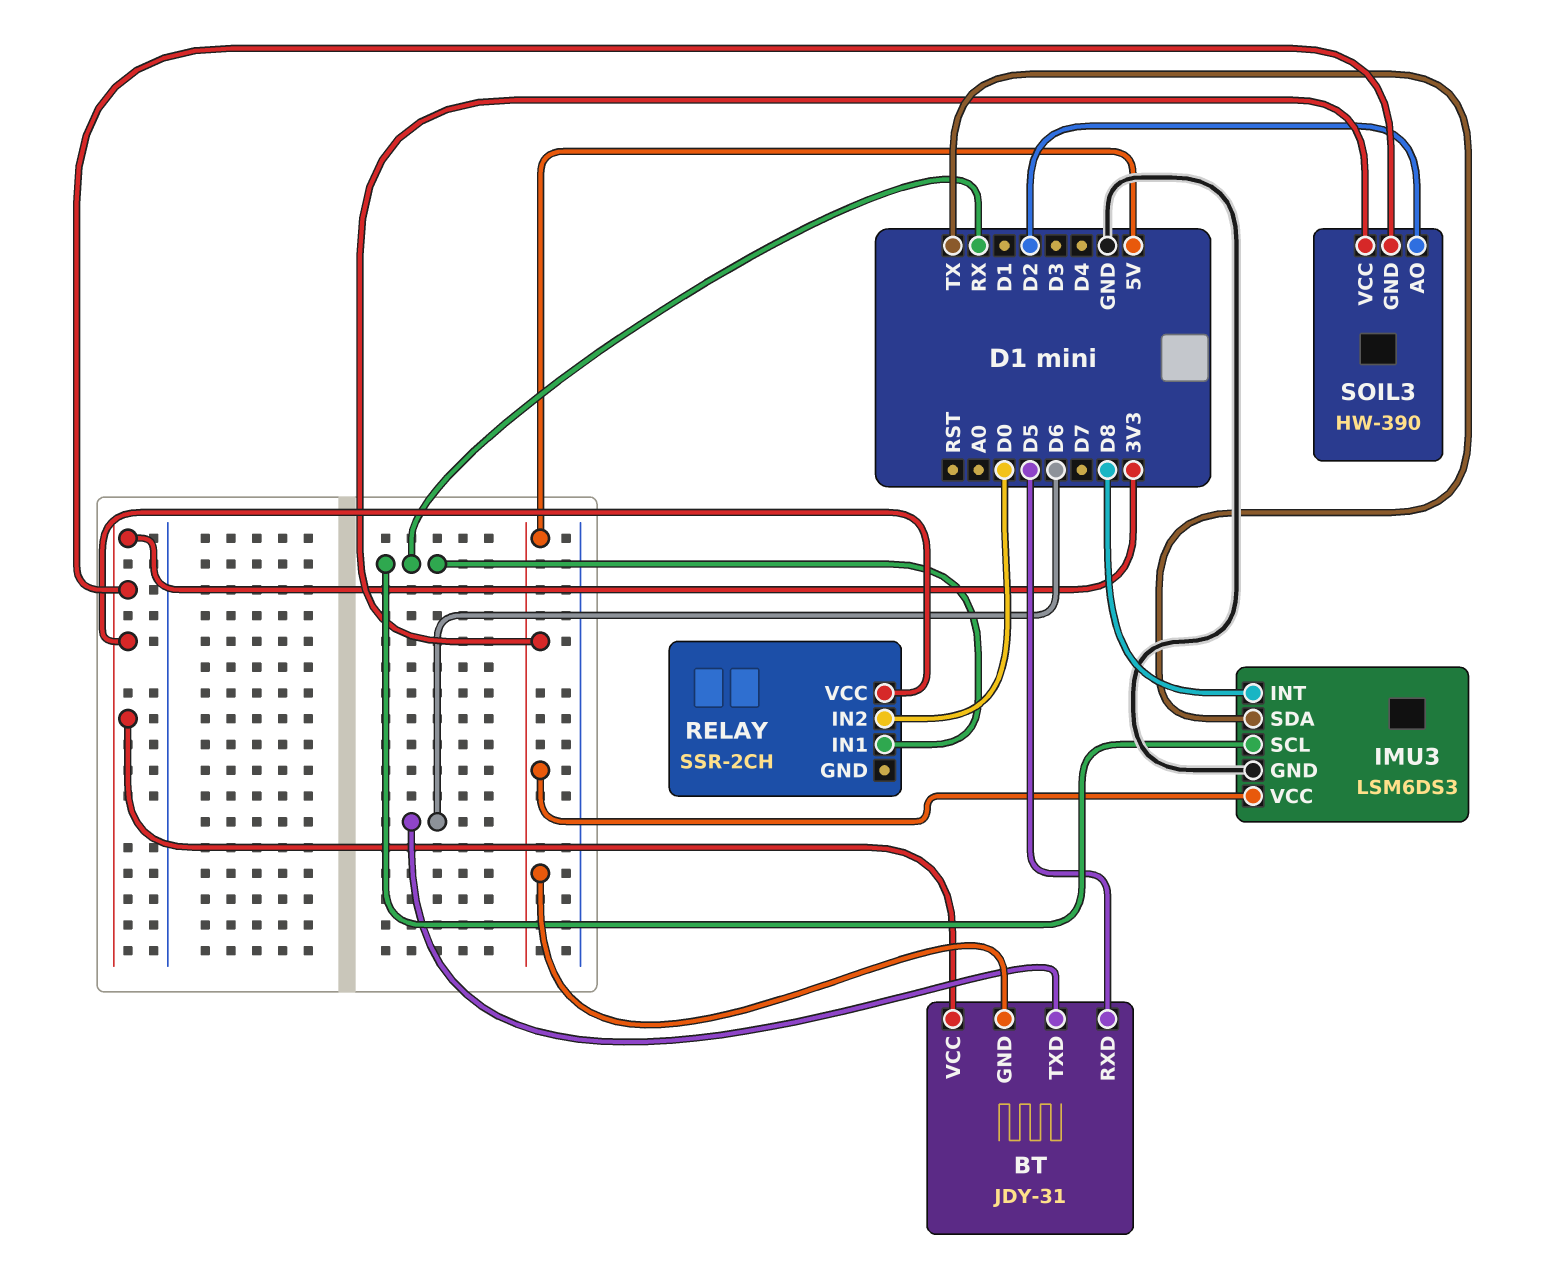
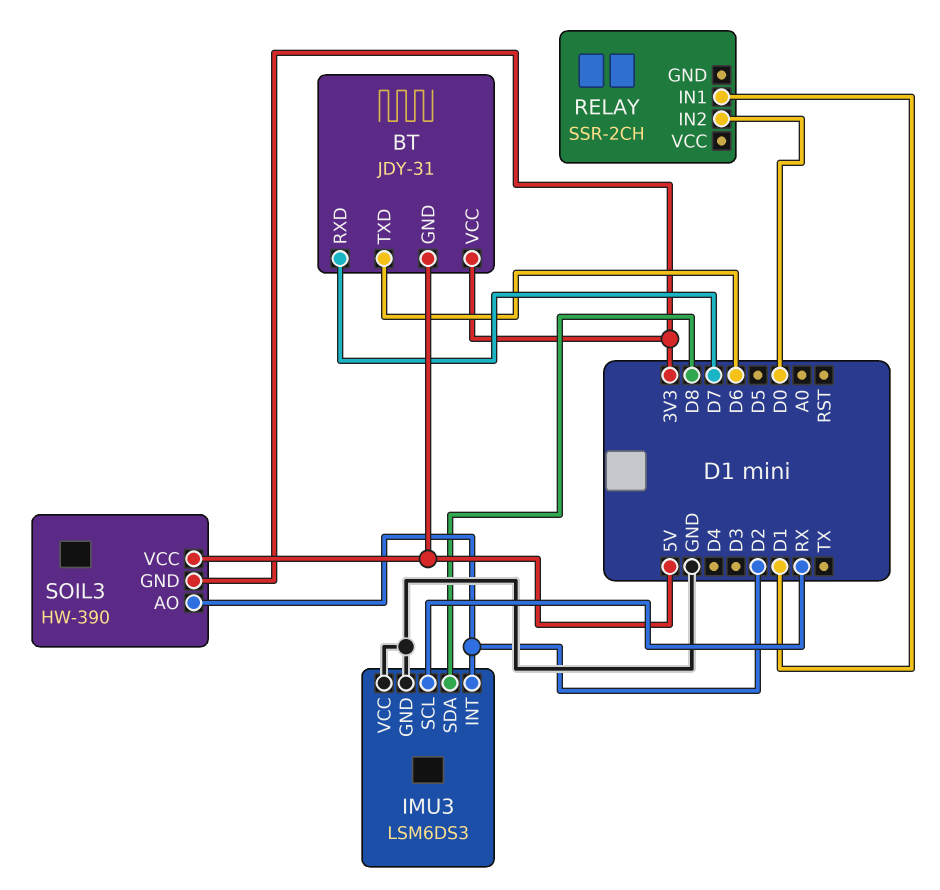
BT pin RXD: D5 -> D7
IMU3 pin INT: D8 -> D2
IMU3 pin SDA: TX -> D8
IMU3 pin VCC: 5V -> GND
RELAY pin IN1: RX -> D1
RELAY pin VCC: 3V3 -> none

